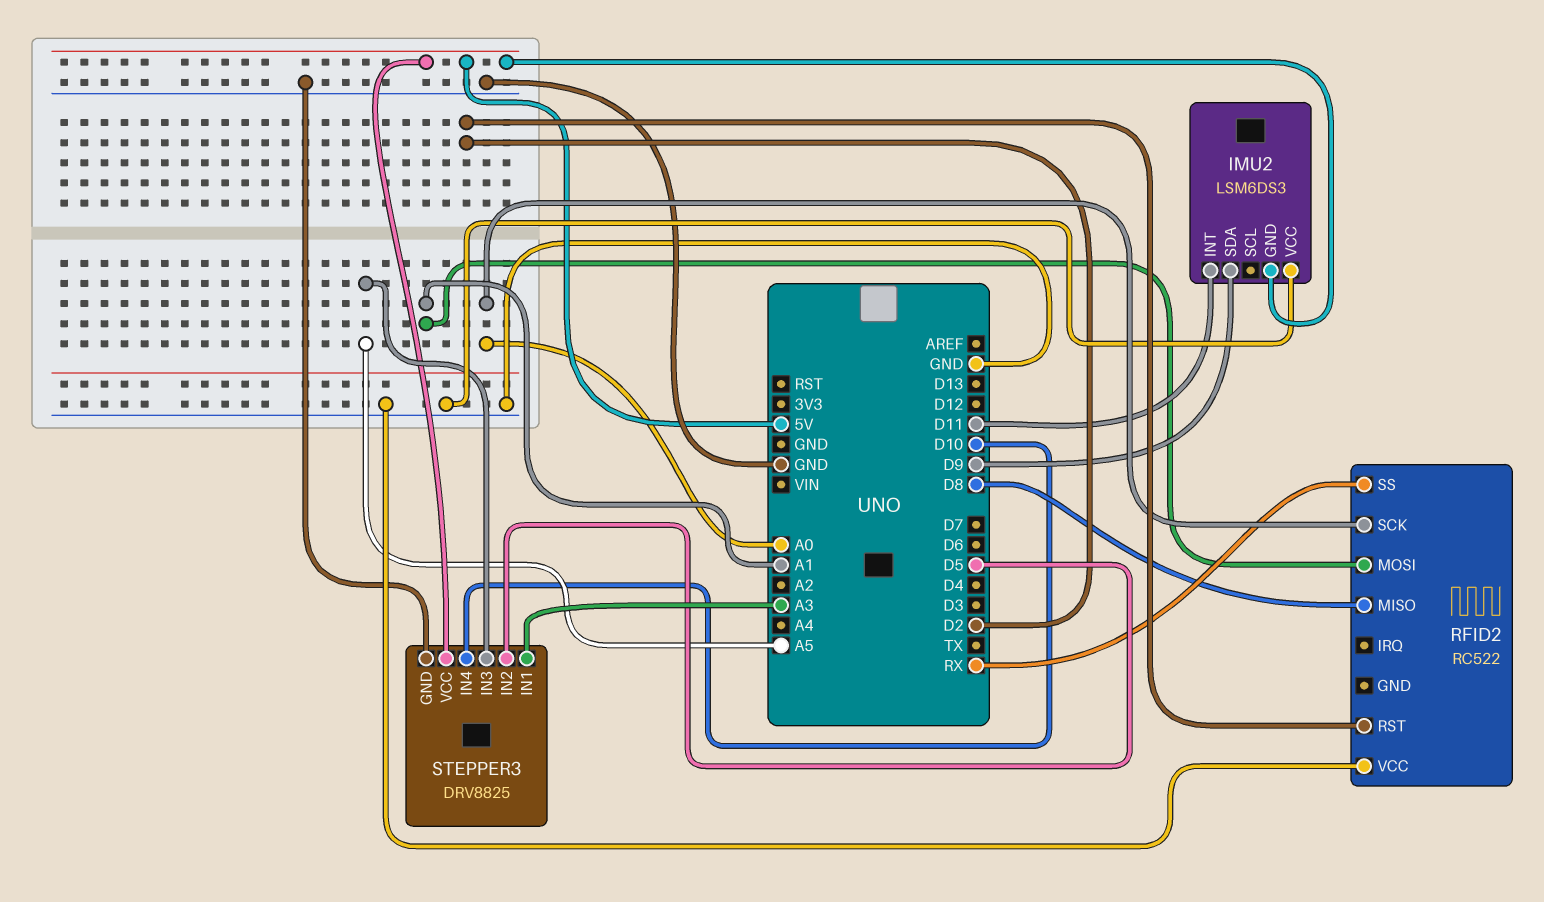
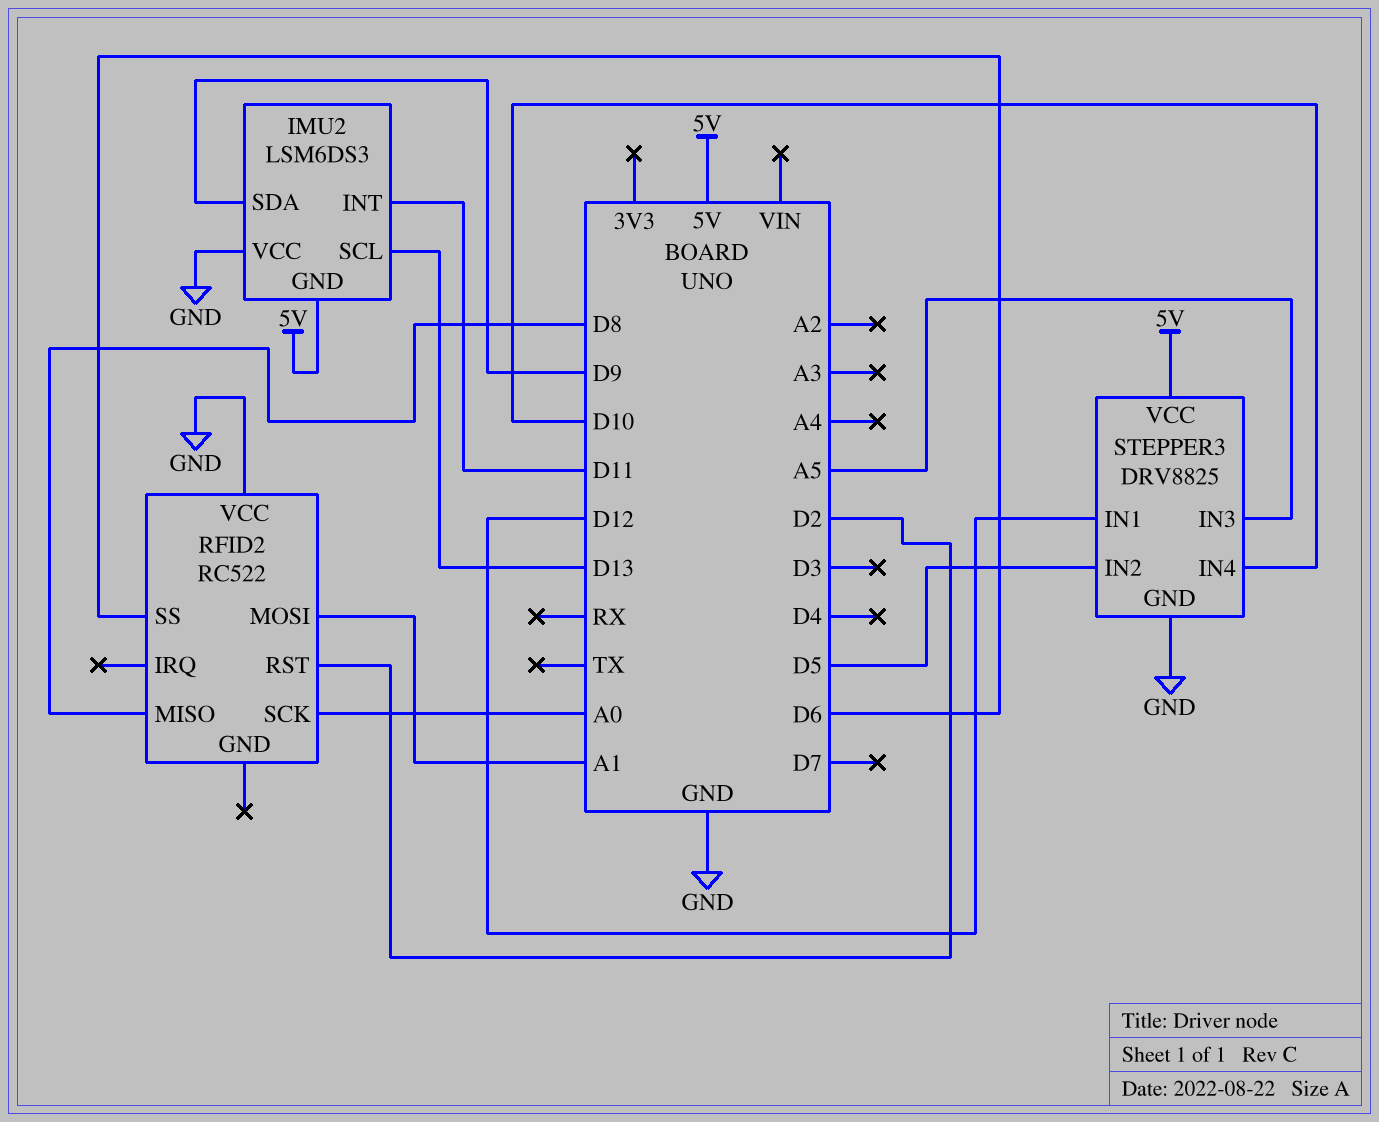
IMU2 pin SCL: none -> D13
RFID2 pin SS: RX -> D6
STEPPER3 pin IN1: A3 -> D12

